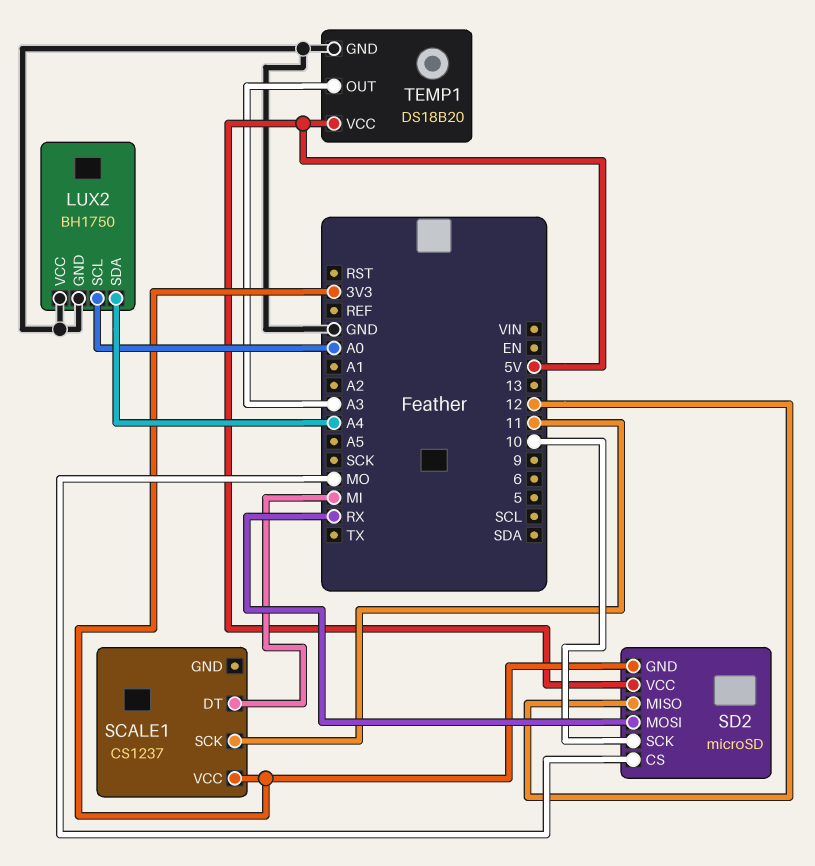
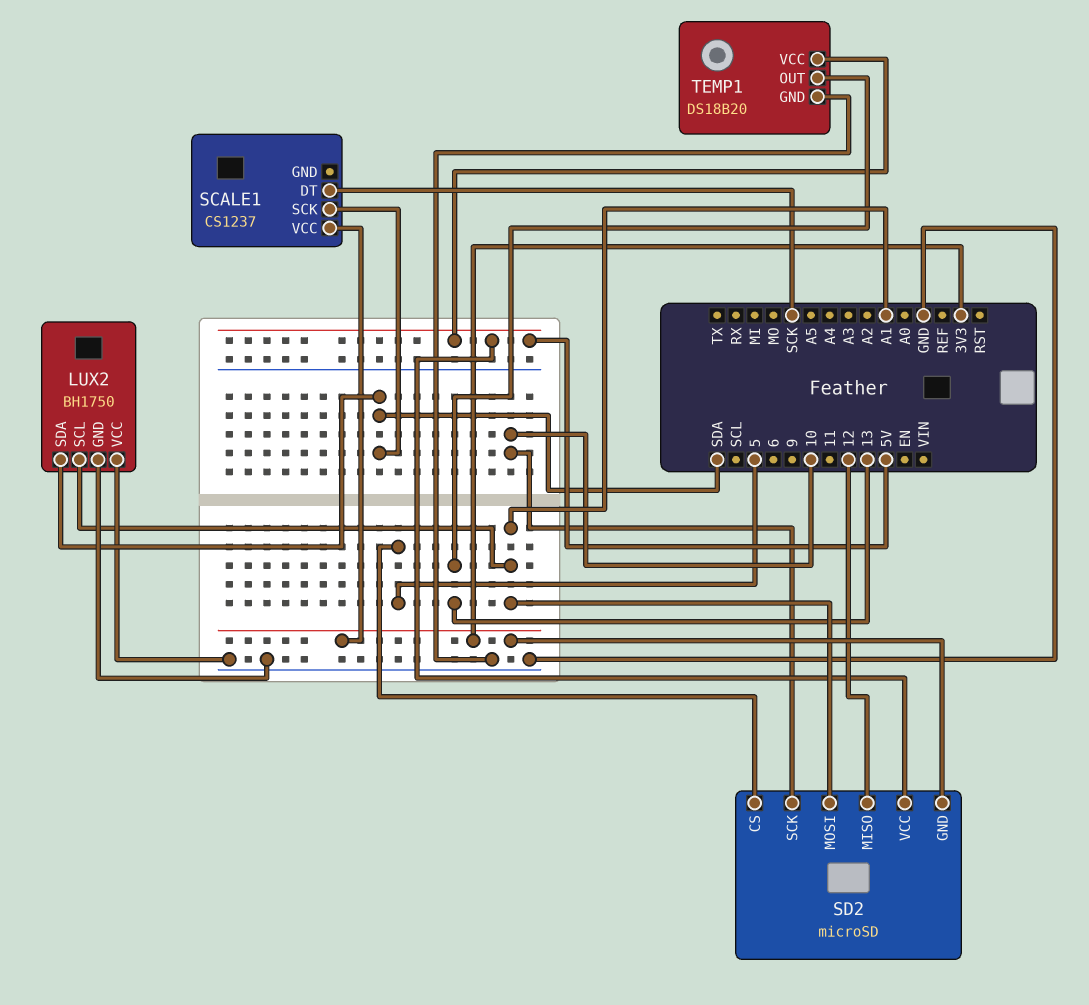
LUX2 pin SCL: A0 -> A1
LUX2 pin SDA: A4 -> SDA
SCALE1 pin DT: MI -> SCK
SCALE1 pin SCK: 11 -> SDA
SD2 pin CS: MO -> 5
SD2 pin MOSI: RX -> A1
TEMP1 pin OUT: A3 -> 13

